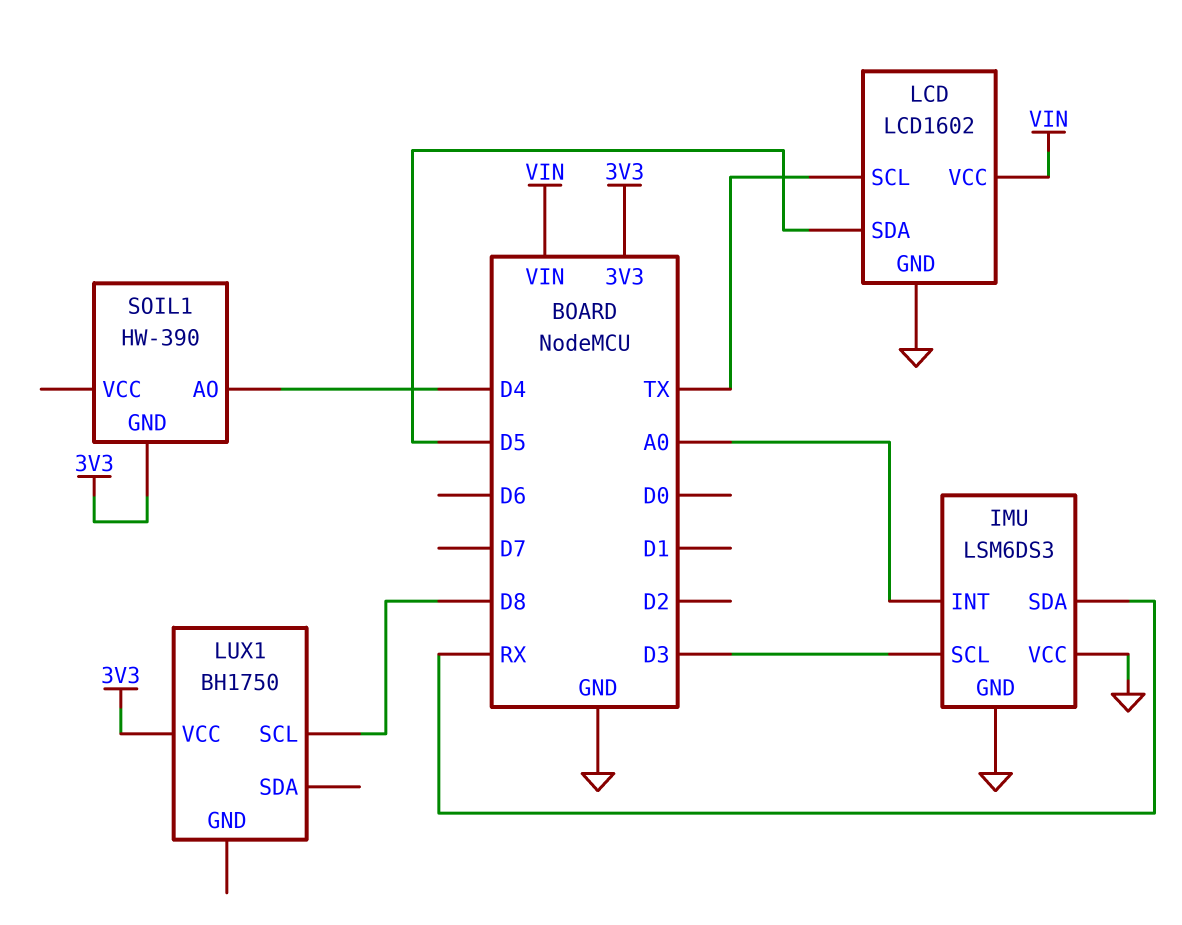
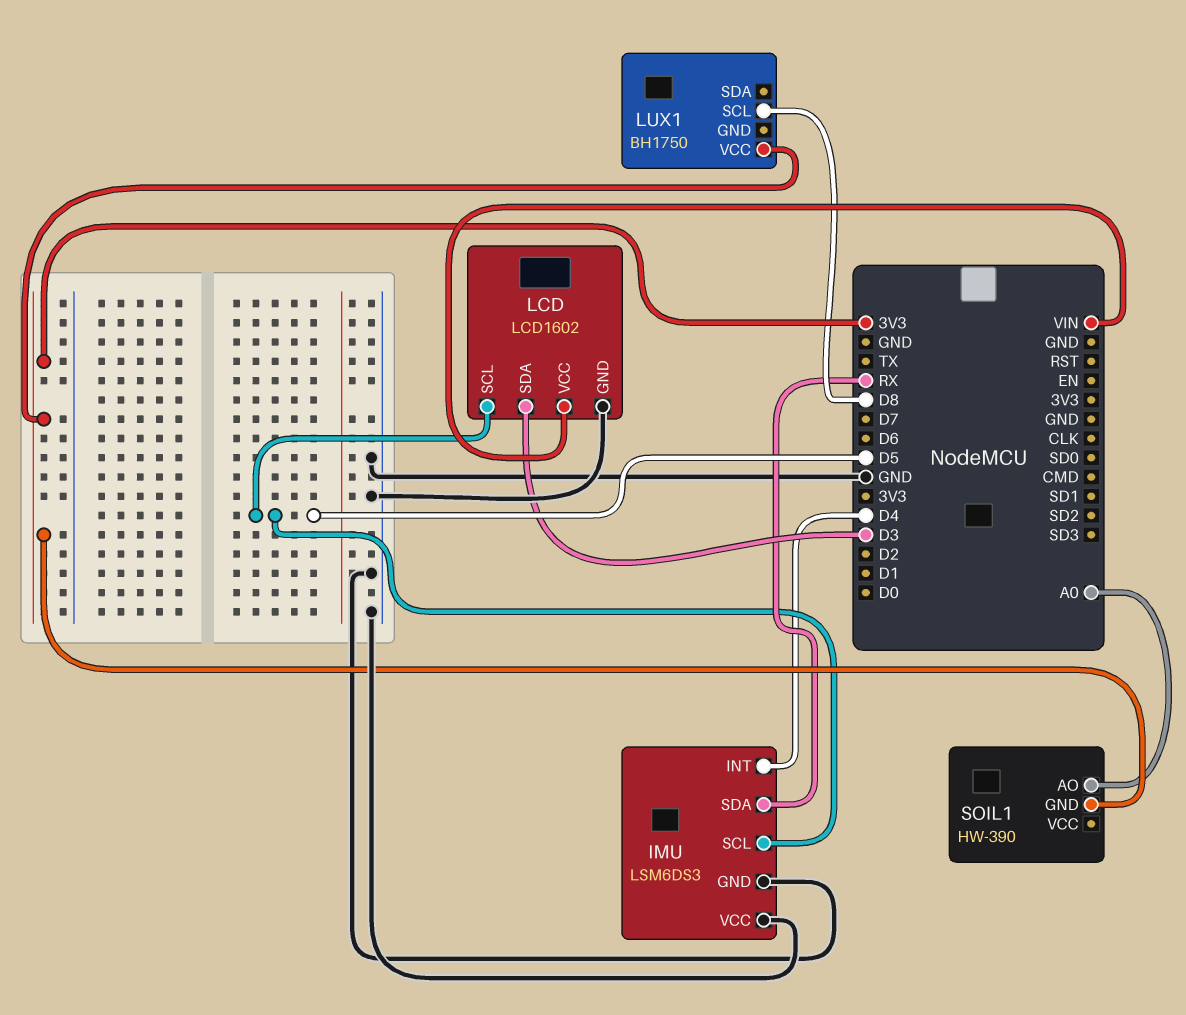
IMU pin INT: A0 -> D4
IMU pin SCL: D3 -> D5
LCD pin SCL: TX -> D5
LCD pin SDA: D5 -> D3
SOIL1 pin AO: D4 -> A0

